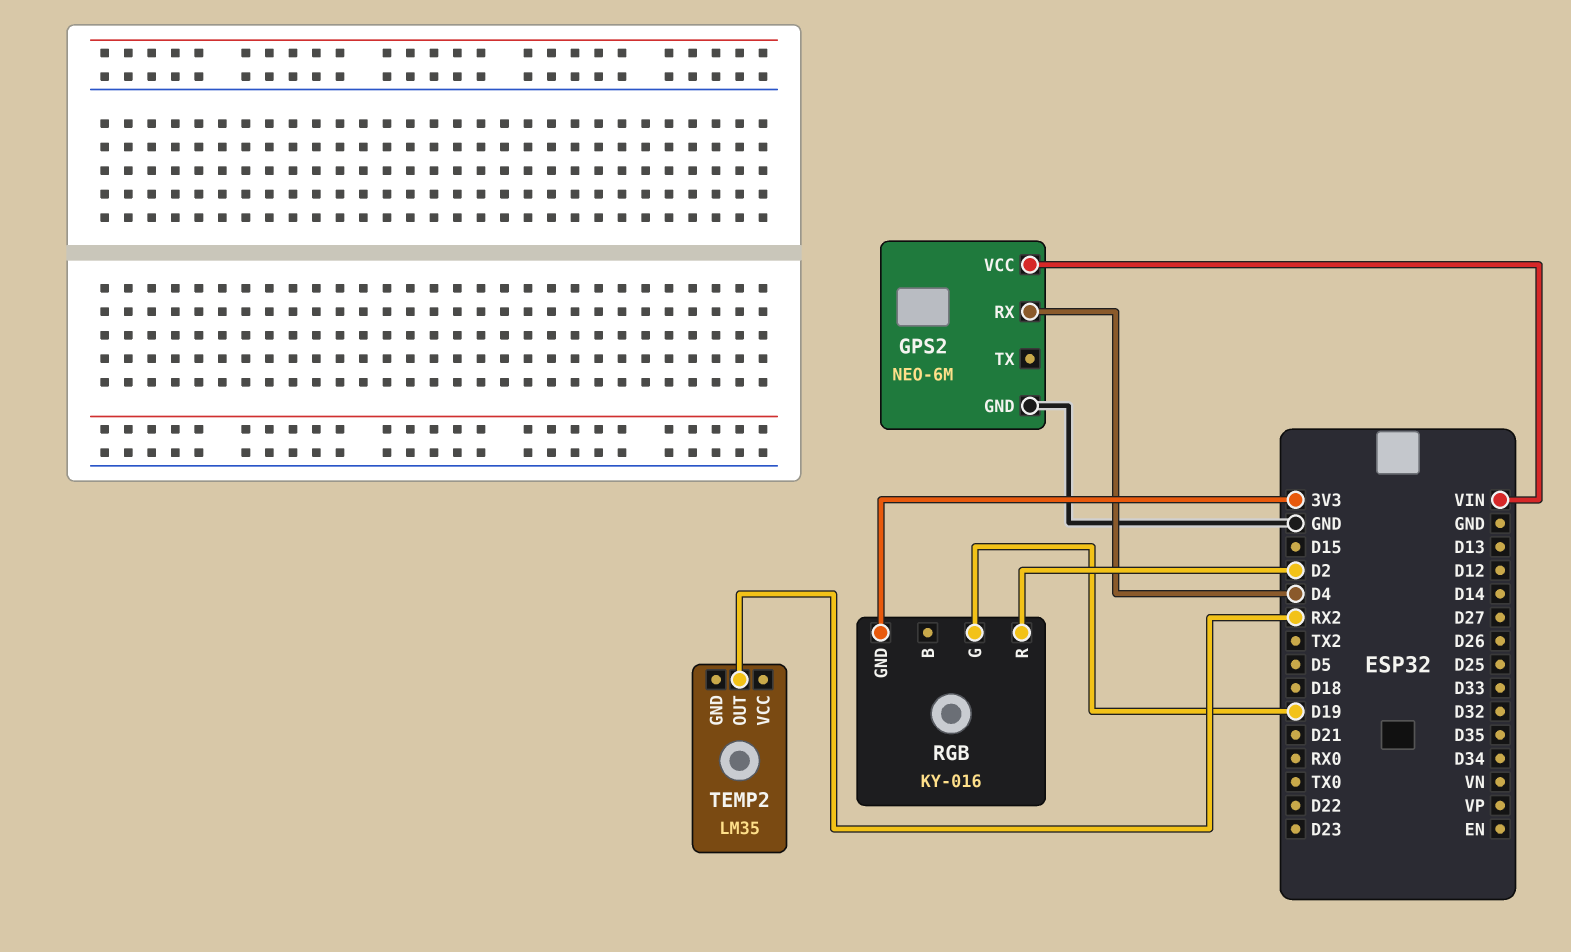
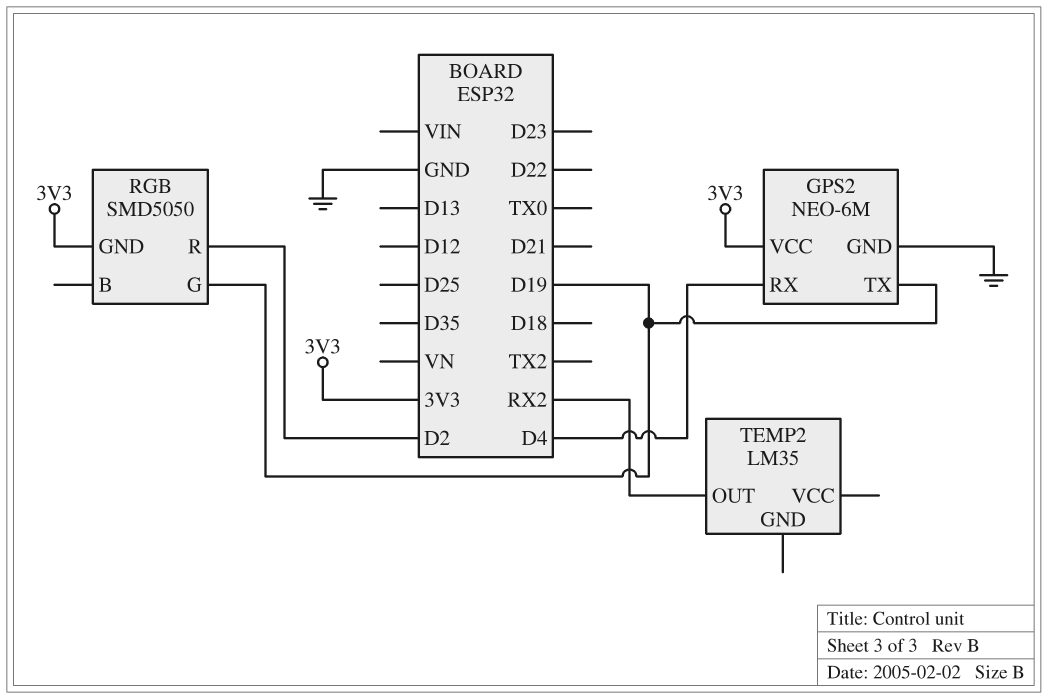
GPS2 pin TX: none -> D19
GPS2 pin VCC: VIN -> 3V3
RGB: KY-016 -> SMD5050

